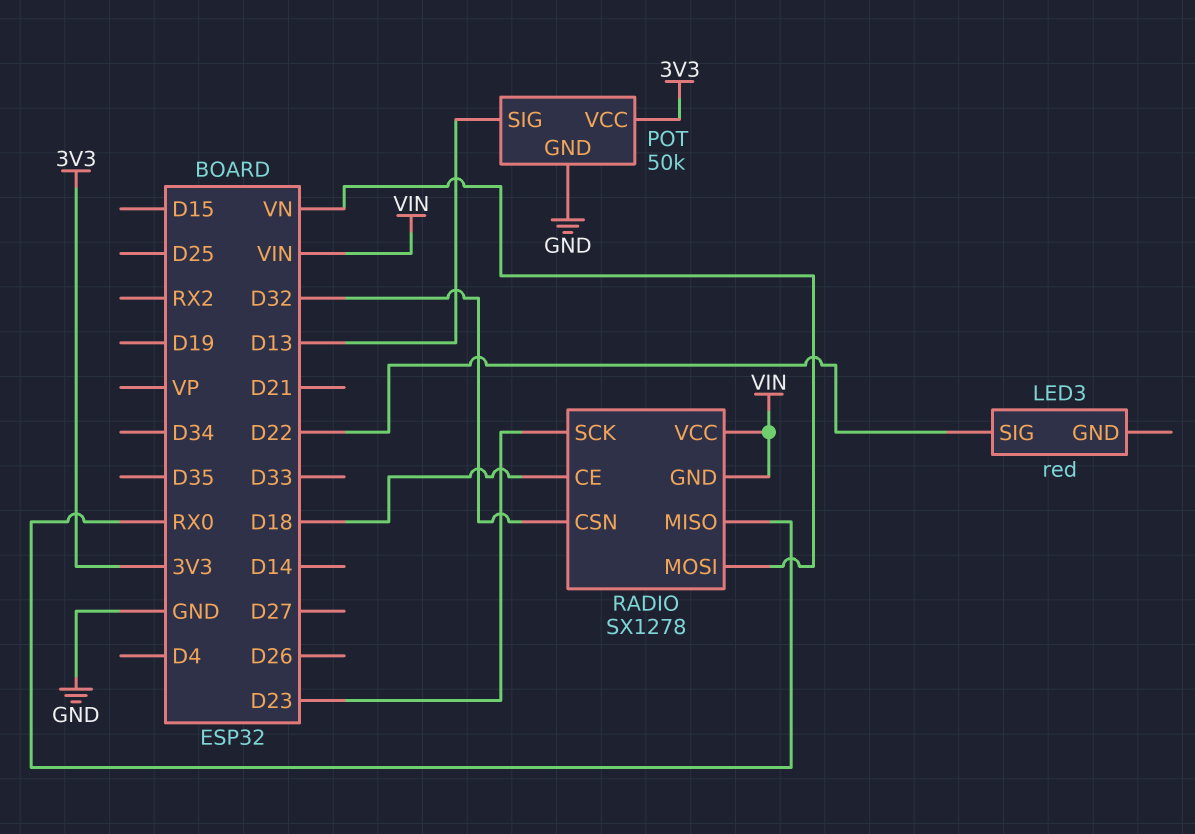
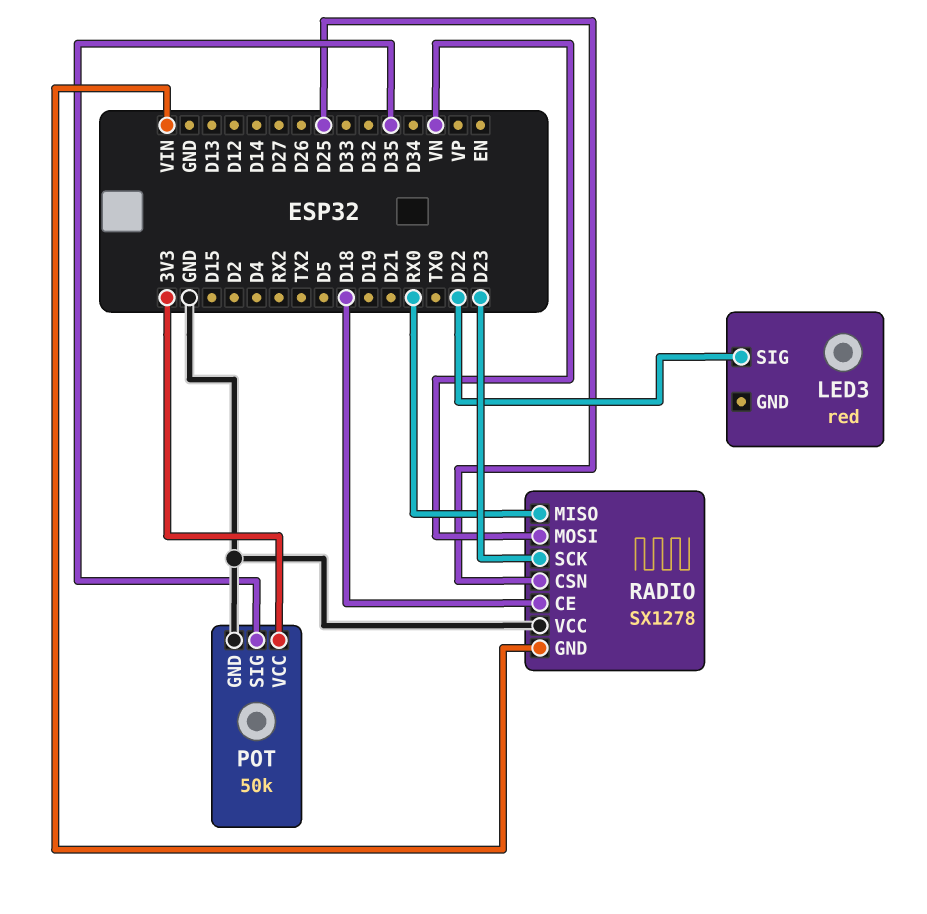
POT pin SIG: D13 -> D35
RADIO pin CSN: D32 -> D25
RADIO pin VCC: VIN -> GND

